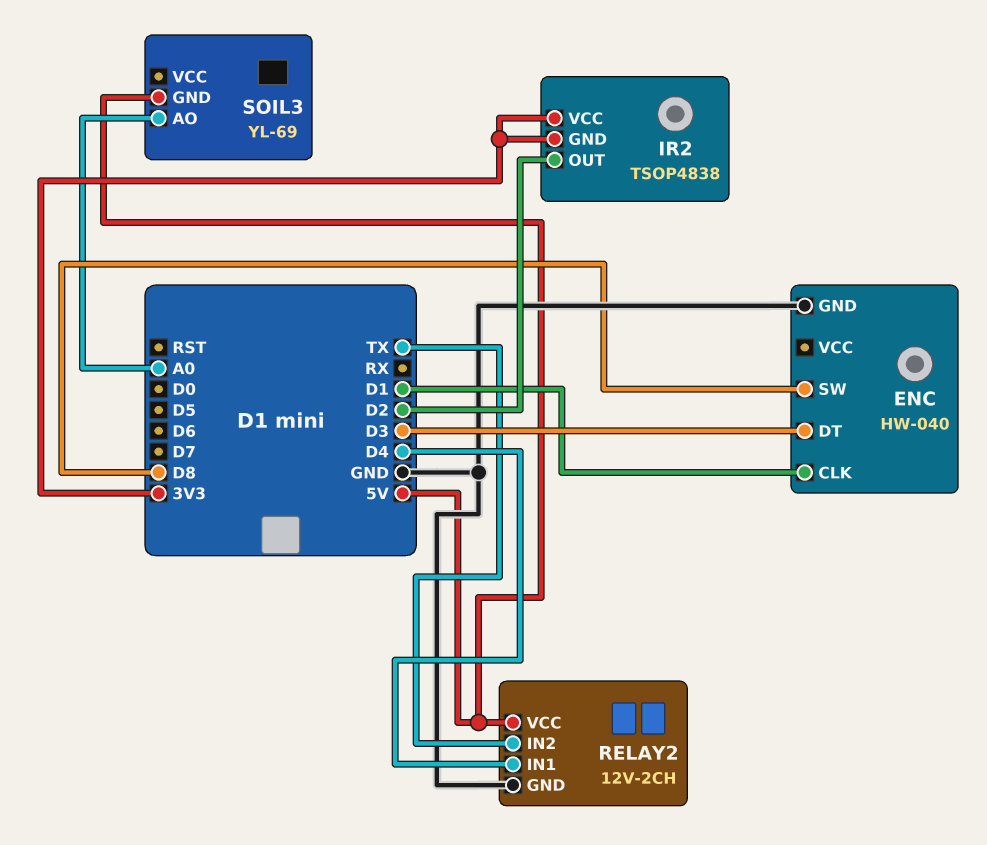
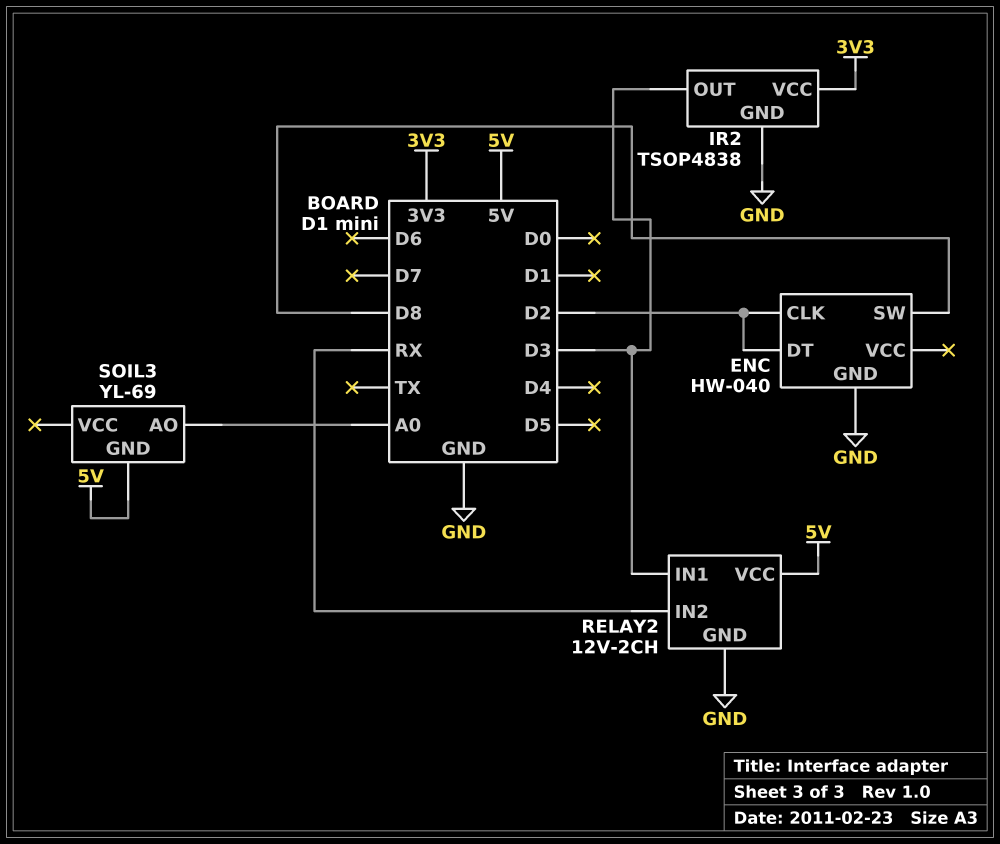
ENC pin CLK: D1 -> D2
ENC pin DT: D3 -> D2
IR2 pin GND: 3V3 -> GND
IR2 pin OUT: D2 -> D3
RELAY2 pin IN1: D4 -> D3
RELAY2 pin IN2: TX -> RX

